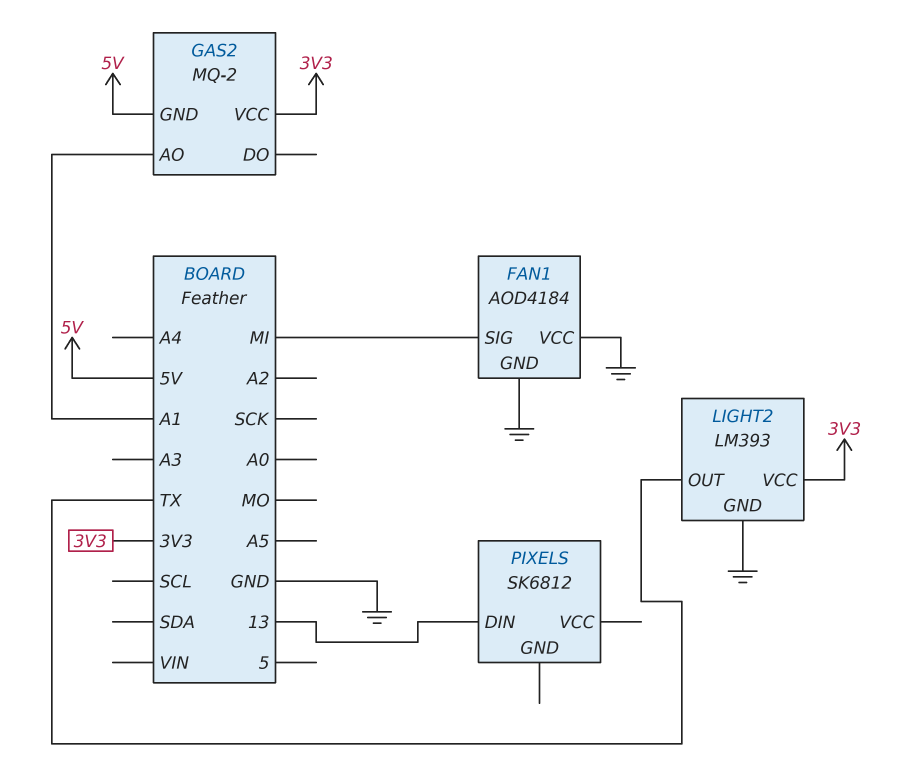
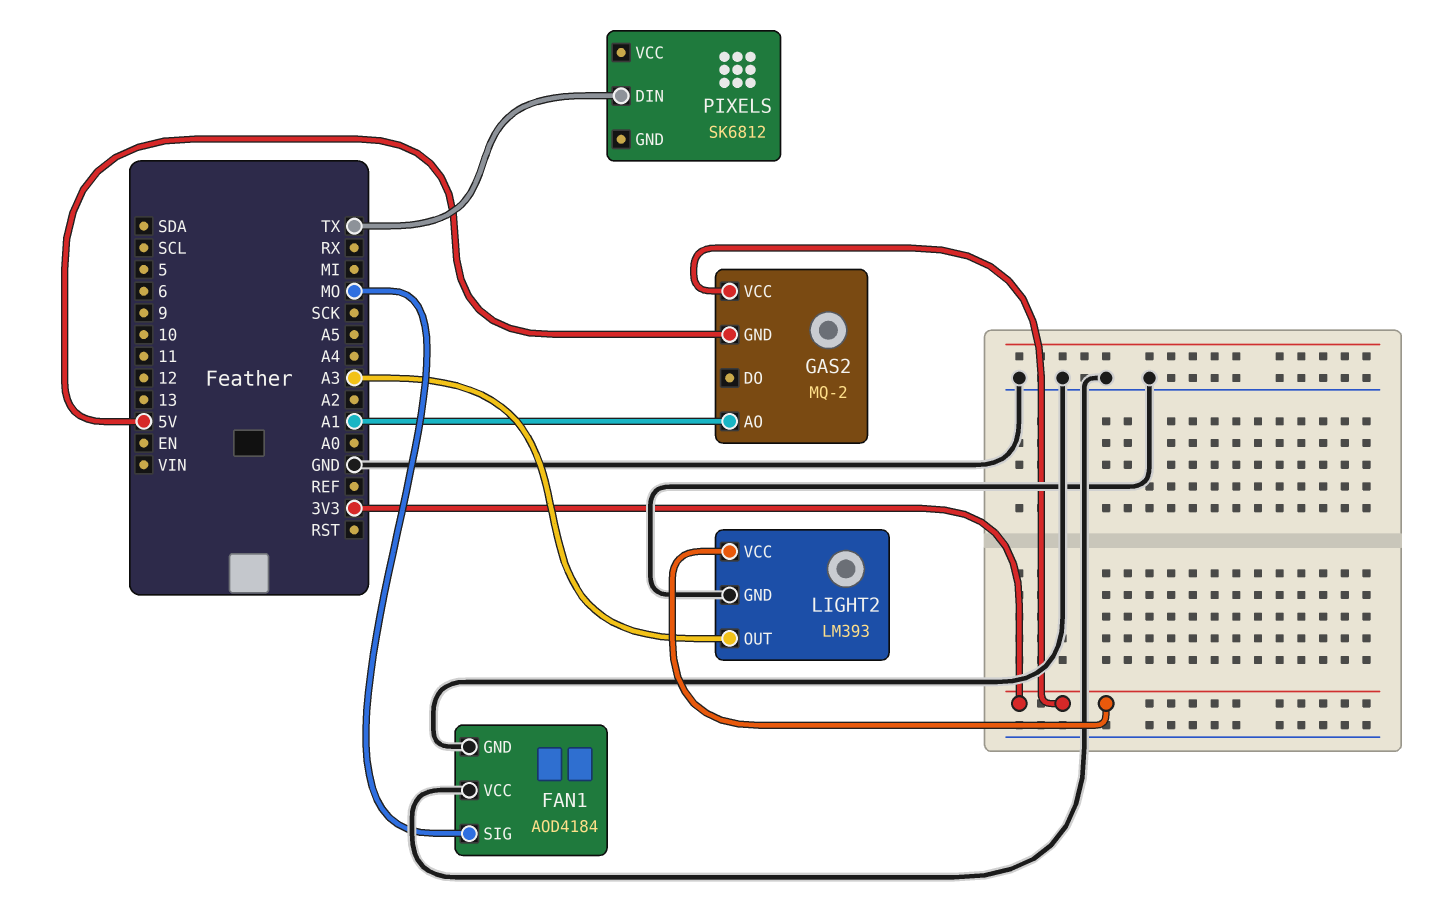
FAN1 pin SIG: MI -> MO
LIGHT2 pin OUT: TX -> A3
PIXELS pin DIN: 13 -> TX

